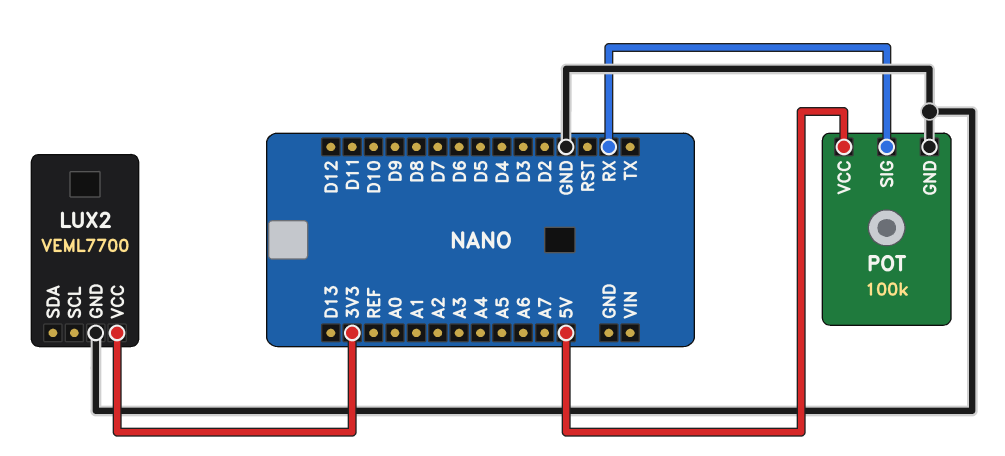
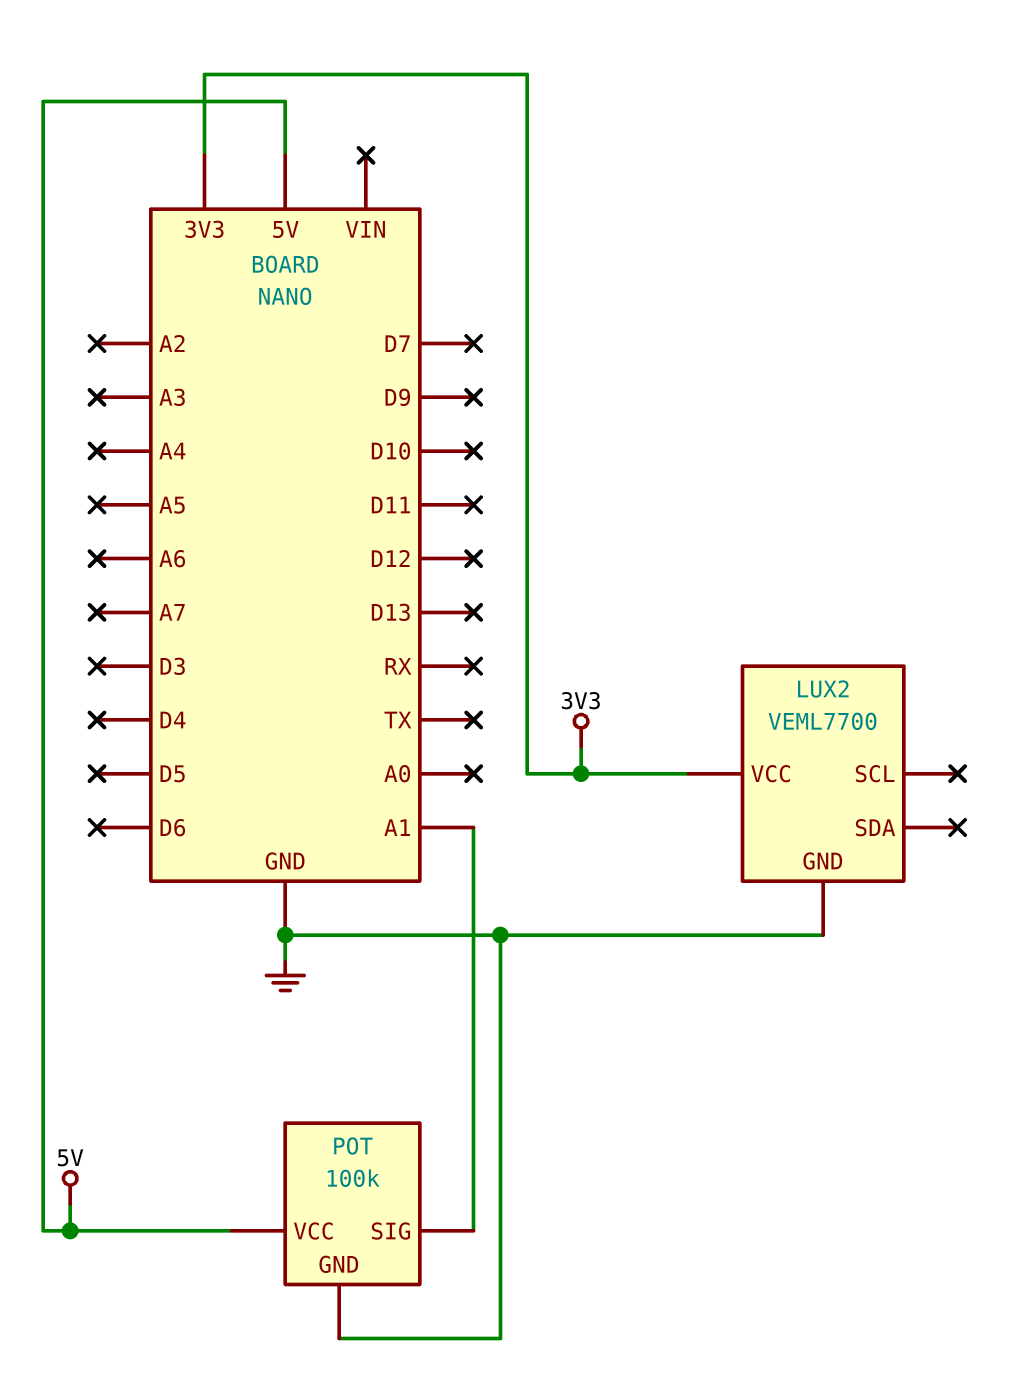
POT pin SIG: RX -> A1

